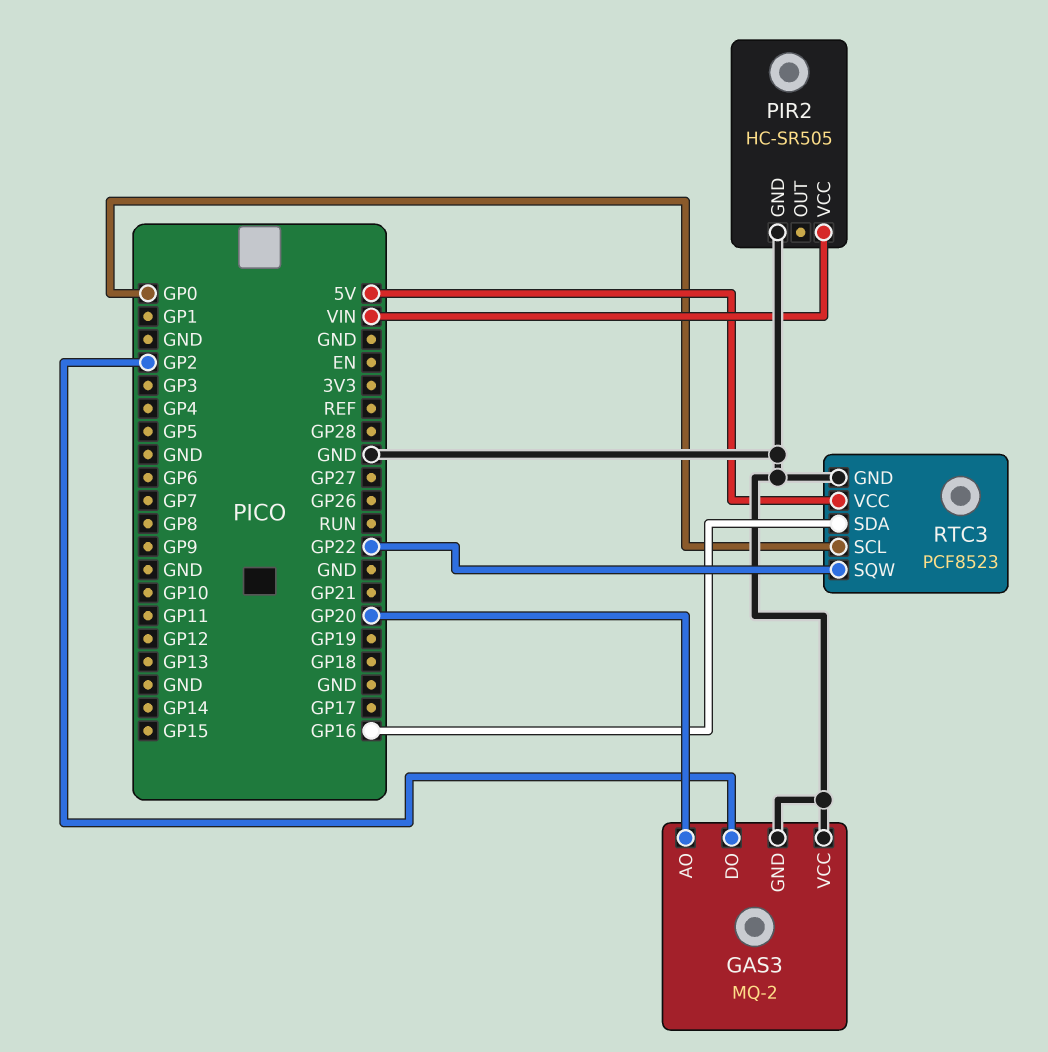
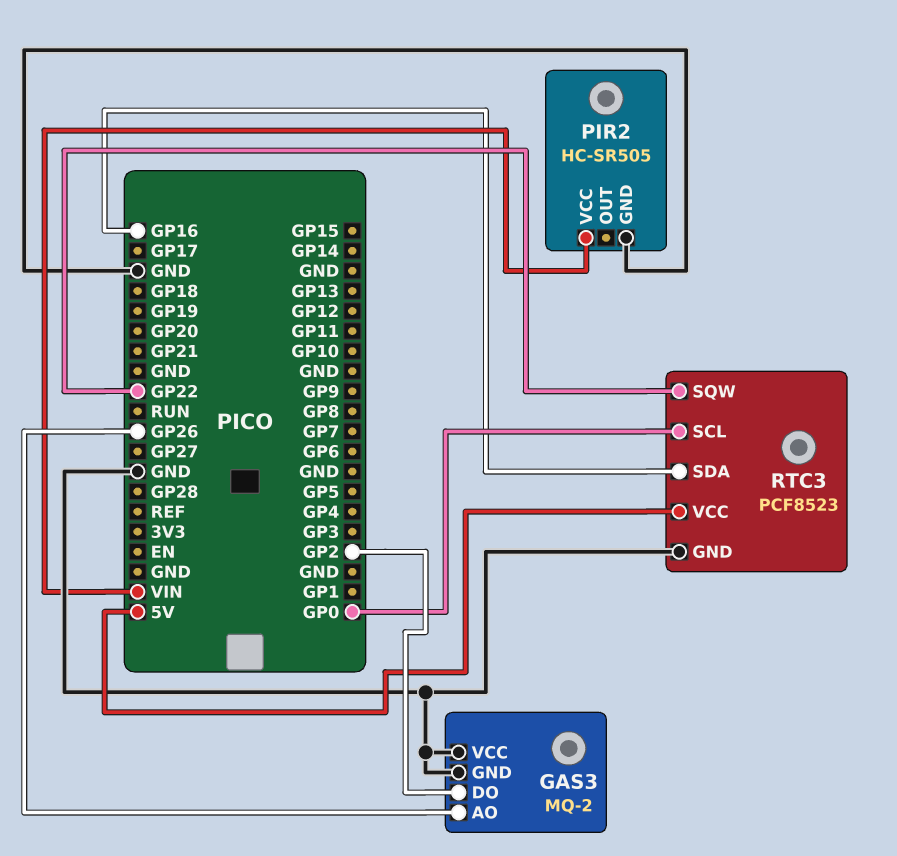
GAS3 pin AO: GP20 -> GP26

